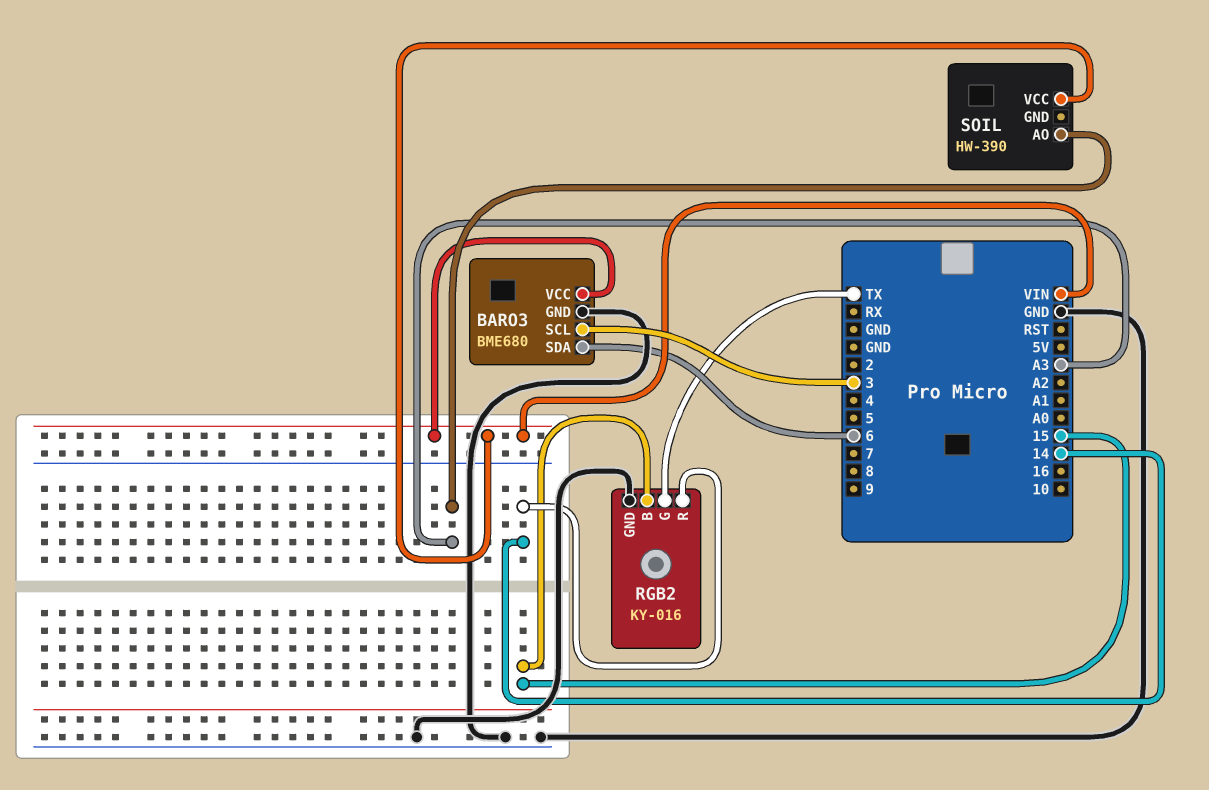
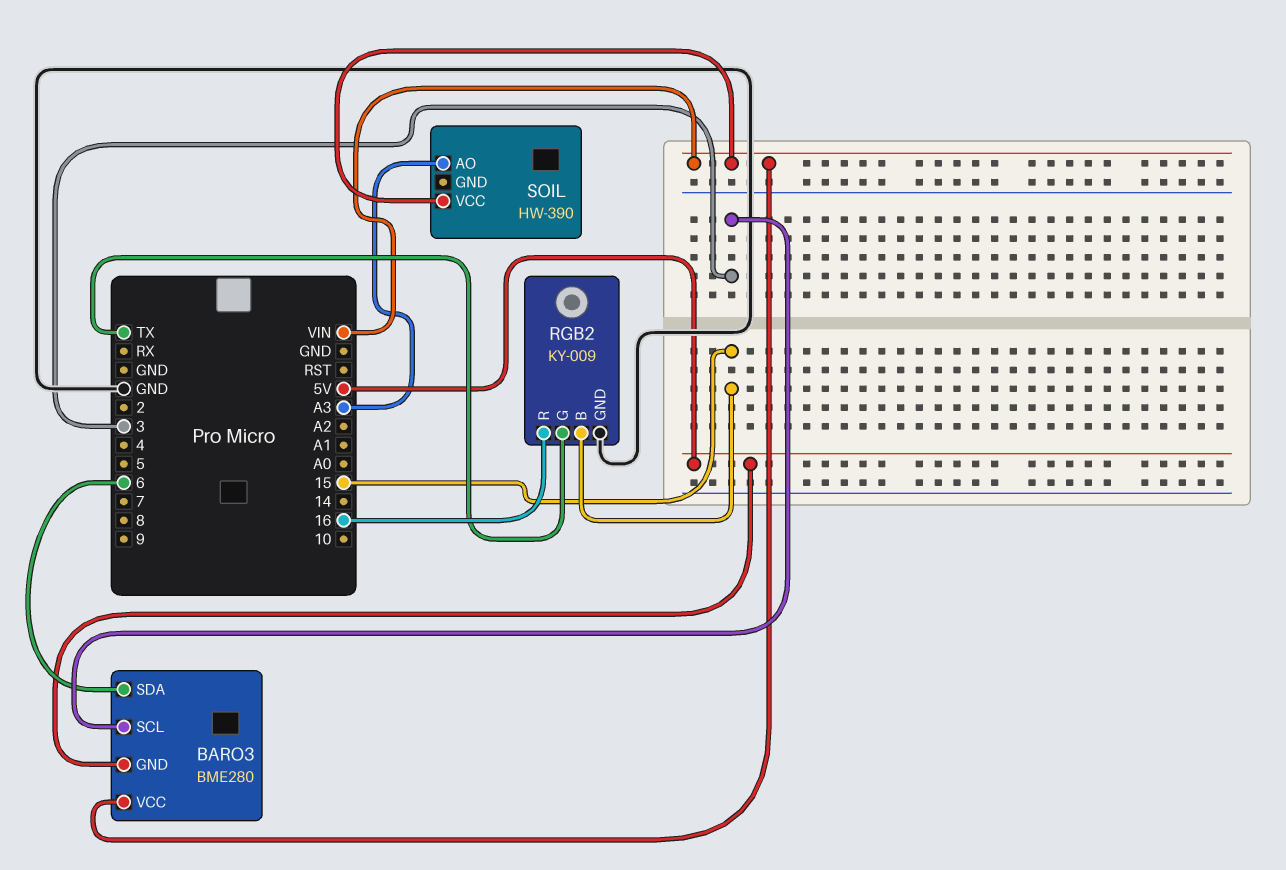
BARO3: BME680 -> BME280
BARO3 pin GND: GND -> 5V
RGB2: KY-016 -> KY-009
RGB2 pin R: 14 -> 16

